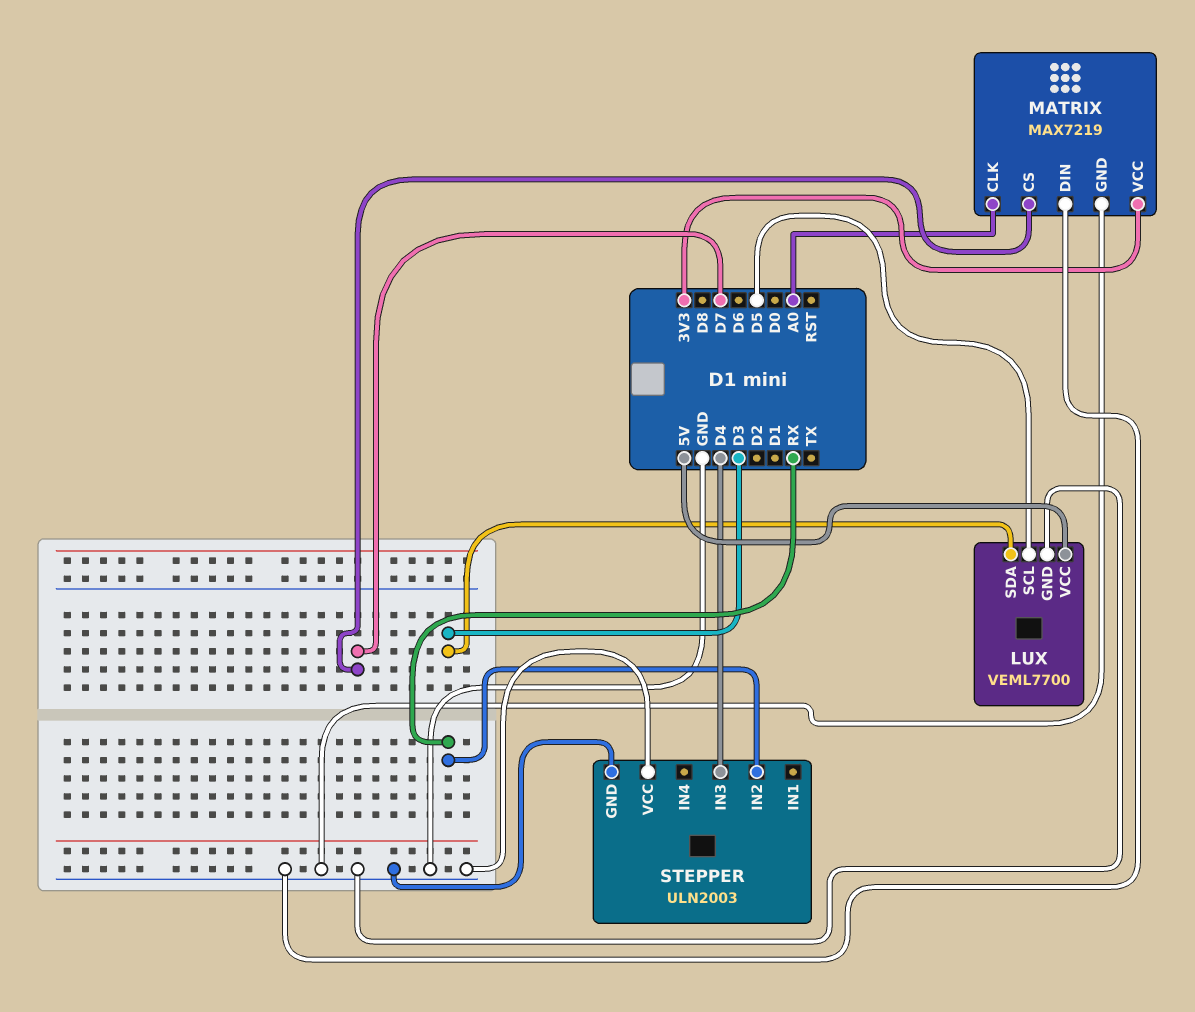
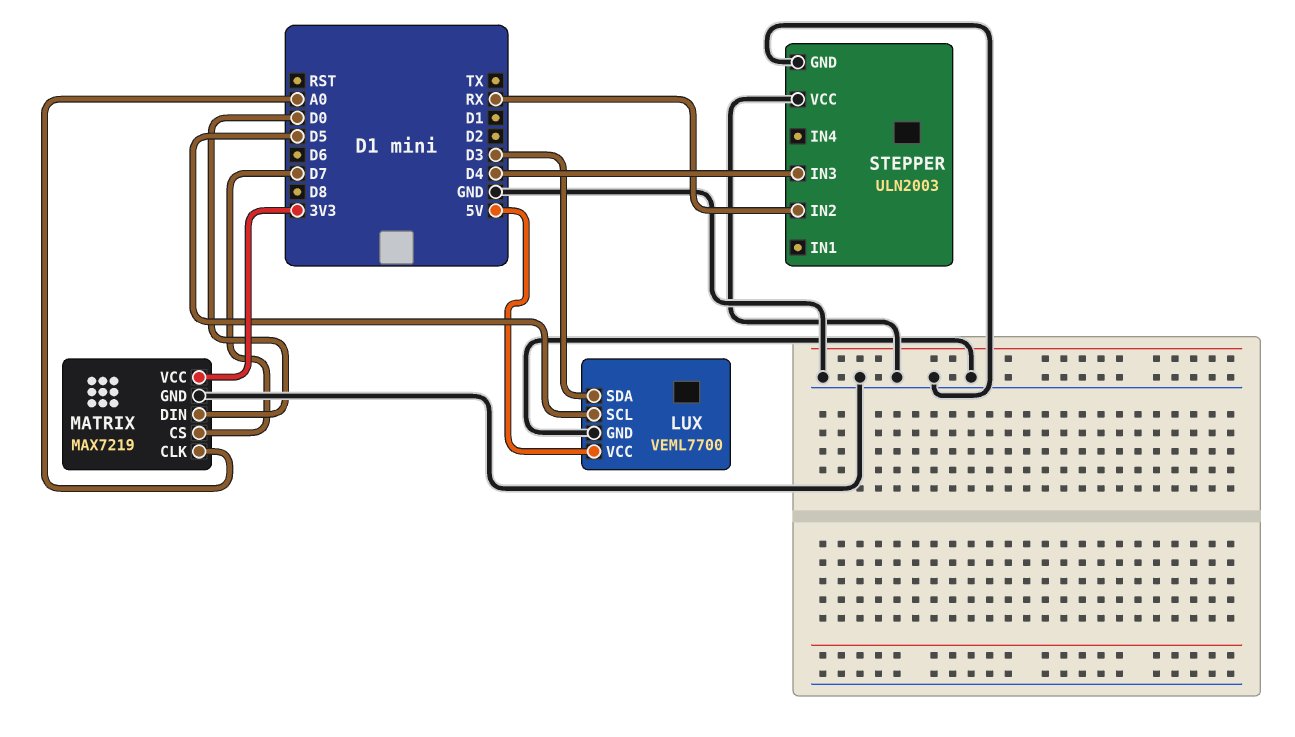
MATRIX pin DIN: GND -> D0

